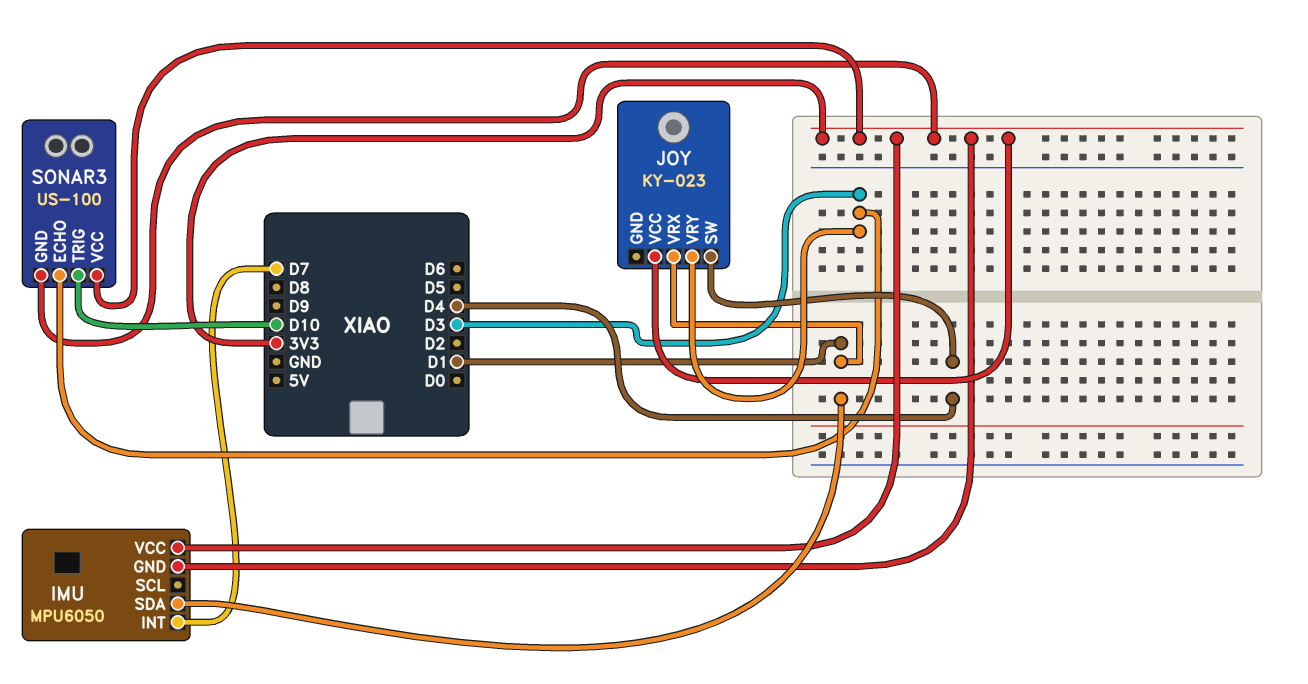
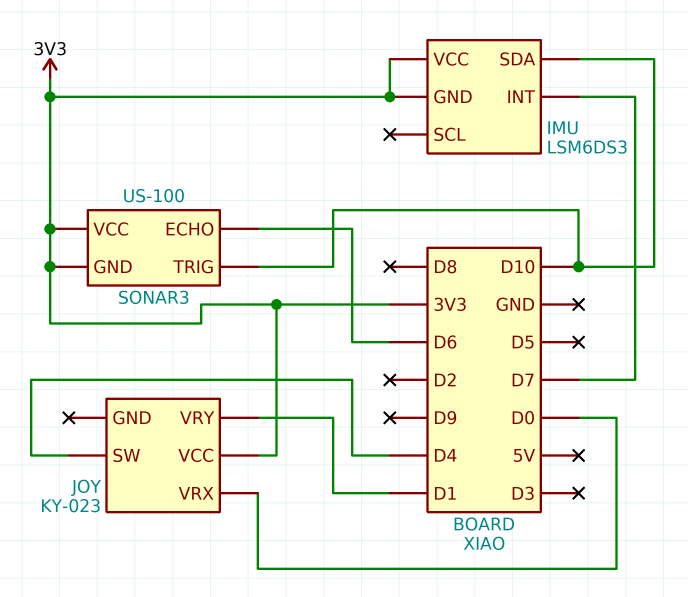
IMU: MPU6050 -> LSM6DS3
IMU pin SDA: D1 -> D10
JOY pin VRX: D1 -> D0
JOY pin VRY: D3 -> D1
SONAR3 pin ECHO: D3 -> D6

